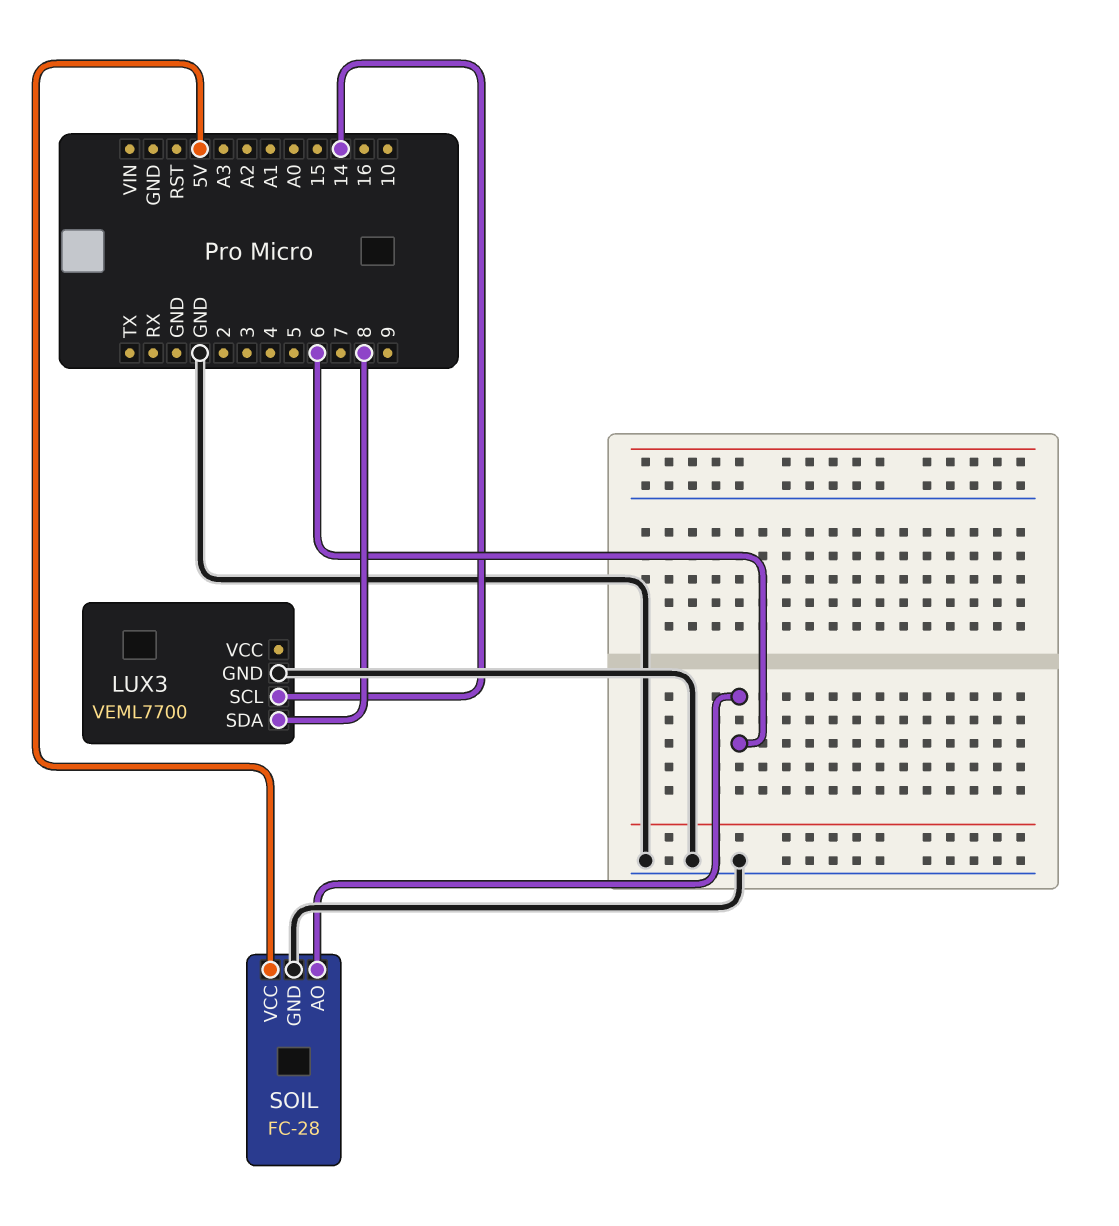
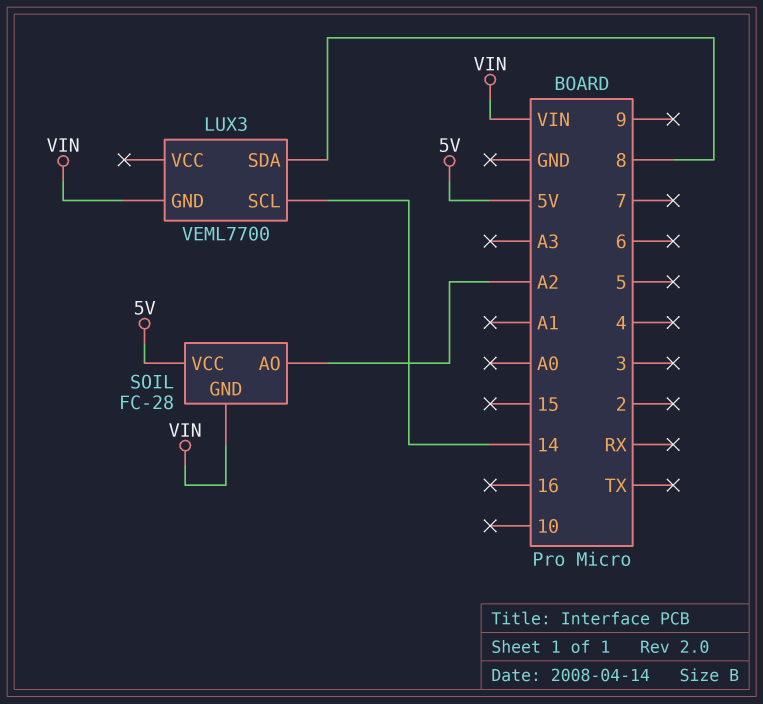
LUX3 pin GND: GND -> VIN
SOIL pin AO: 6 -> A2
SOIL pin GND: GND -> VIN

